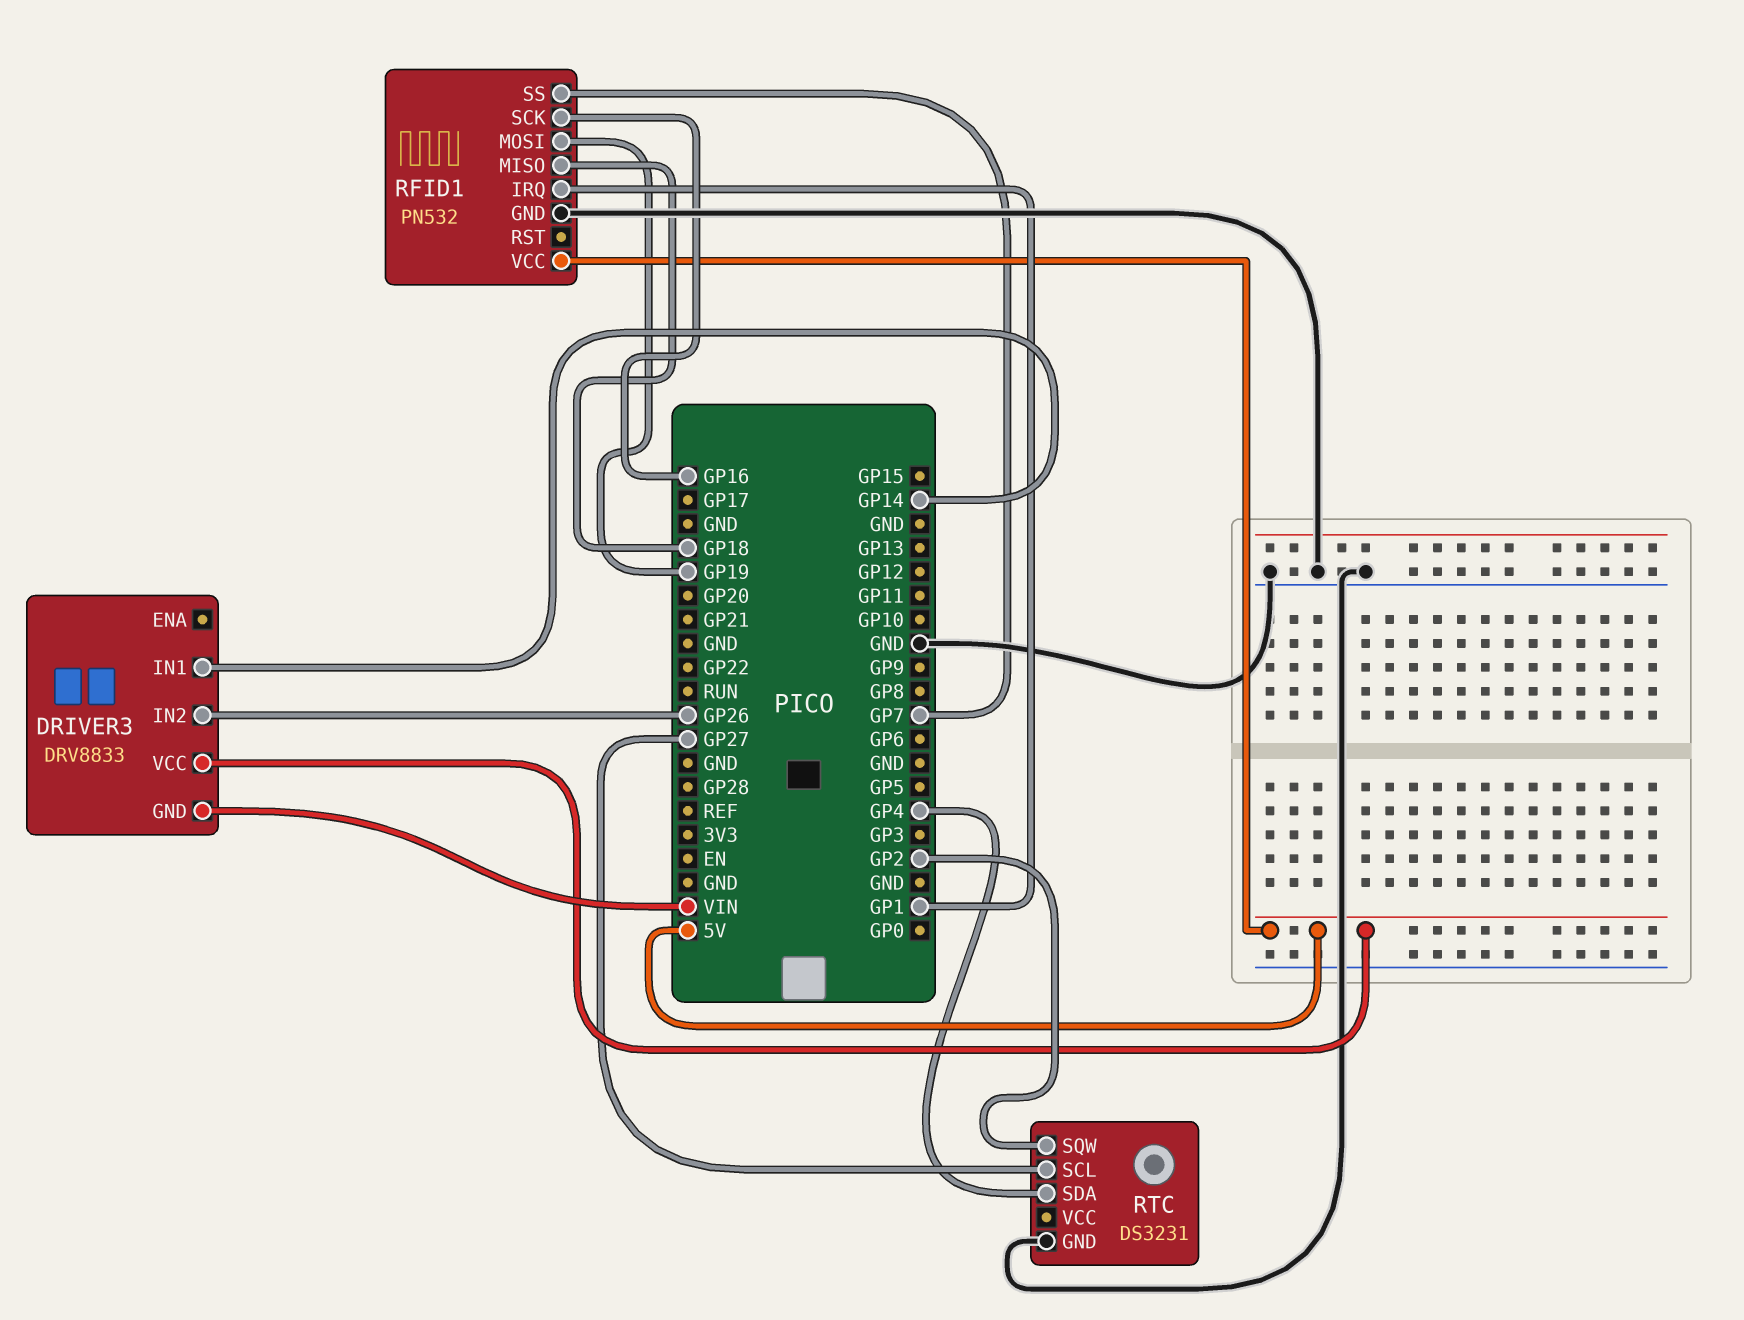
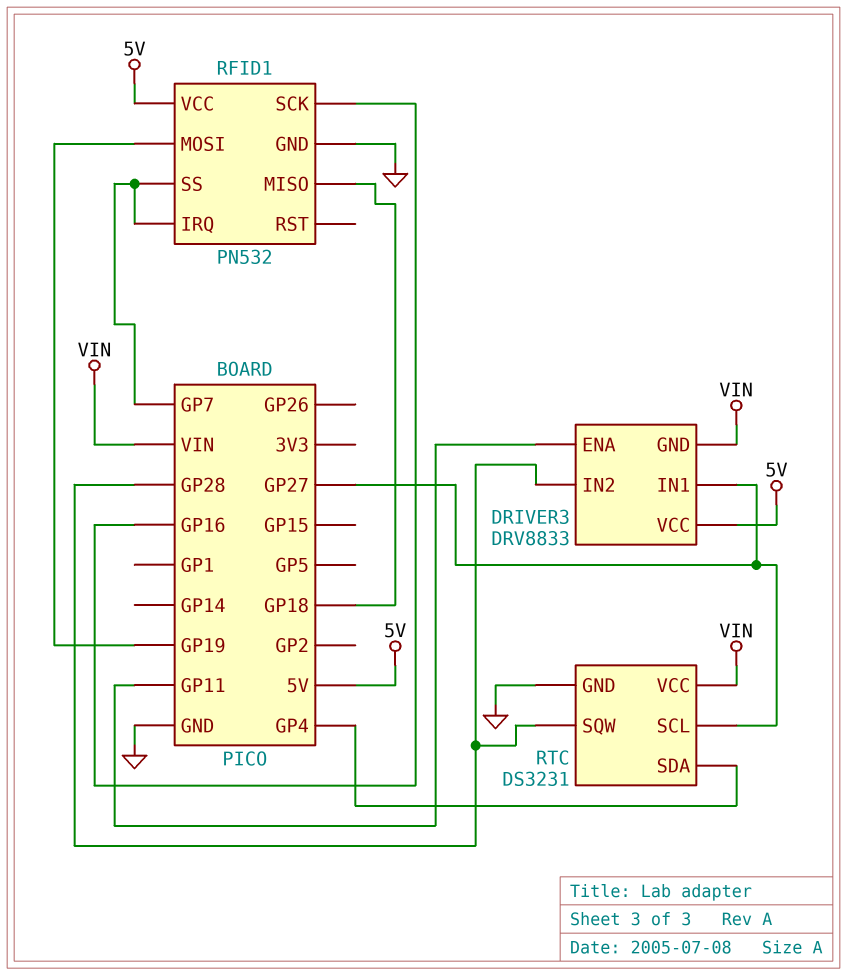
DRIVER3 pin ENA: none -> GP11
DRIVER3 pin IN1: GP14 -> GP27
DRIVER3 pin IN2: GP26 -> GP28
RFID1 pin IRQ: GP1 -> GP7
RTC pin SQW: GP2 -> GP28
RTC pin VCC: none -> VIN

